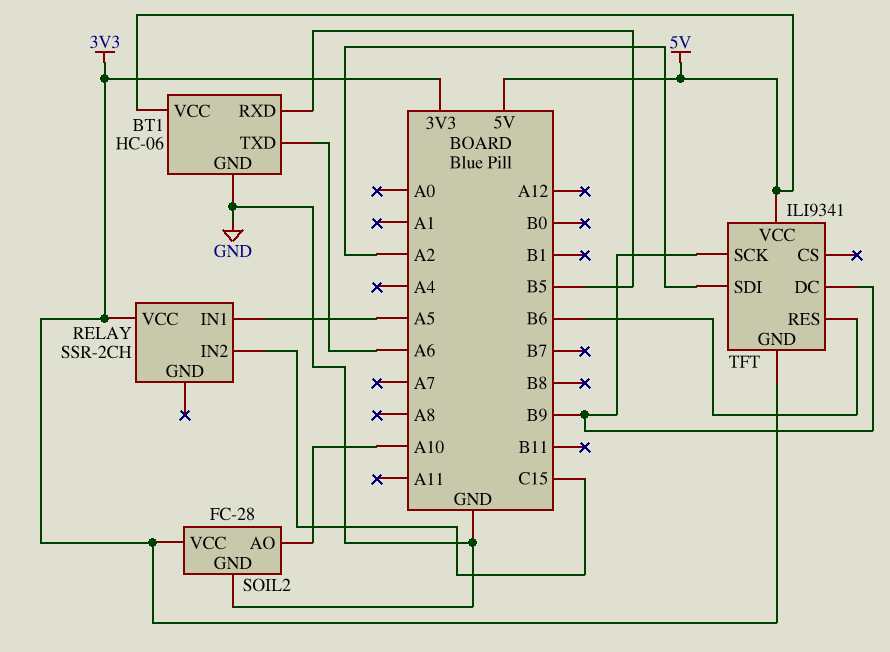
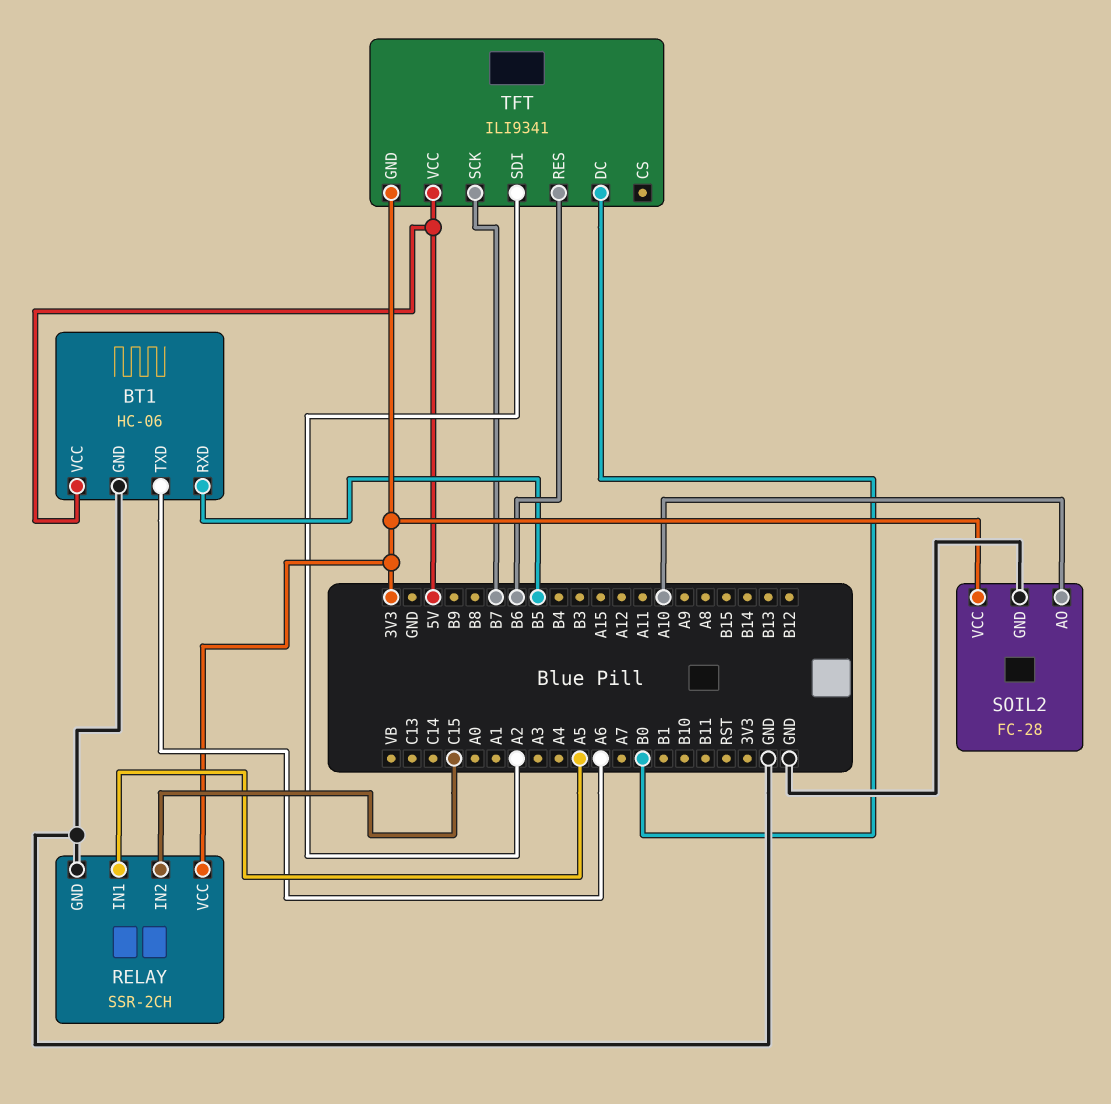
RELAY pin GND: none -> GND
TFT pin DC: B9 -> B0
TFT pin SCK: B9 -> B7

